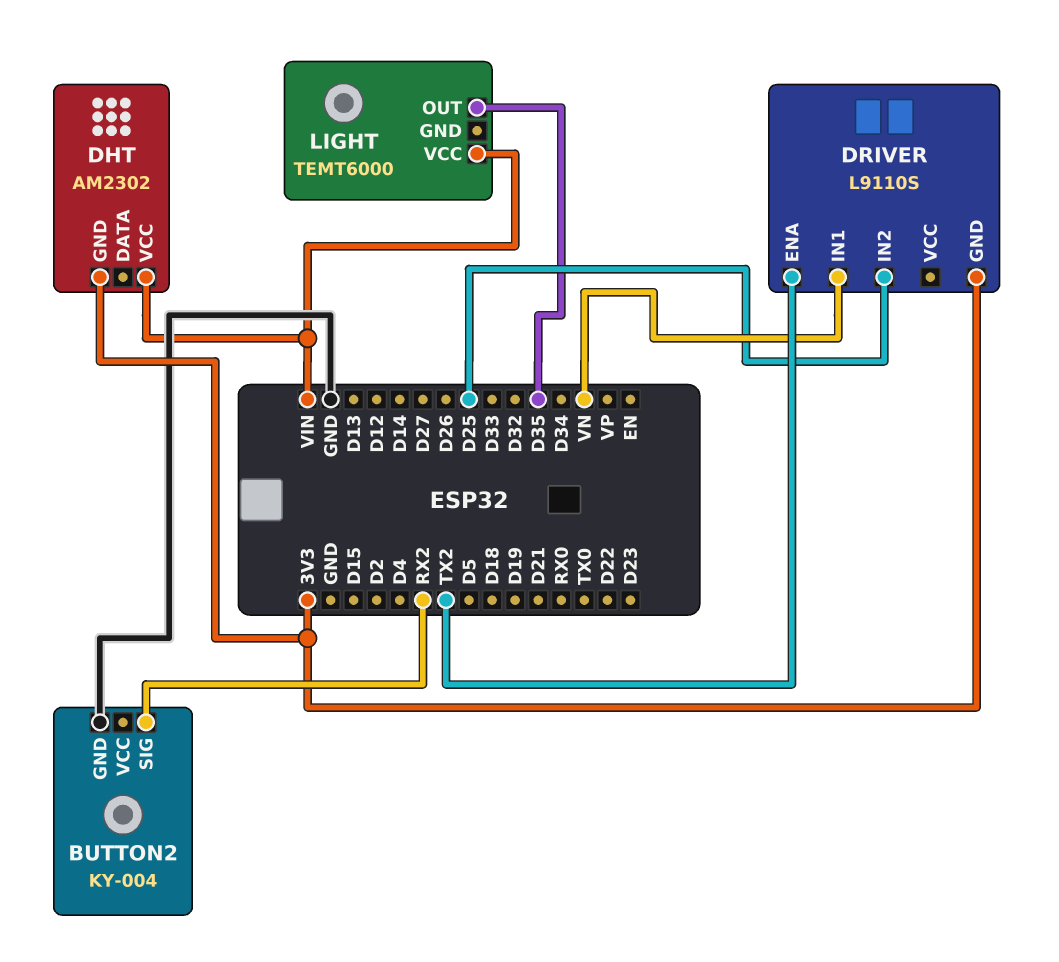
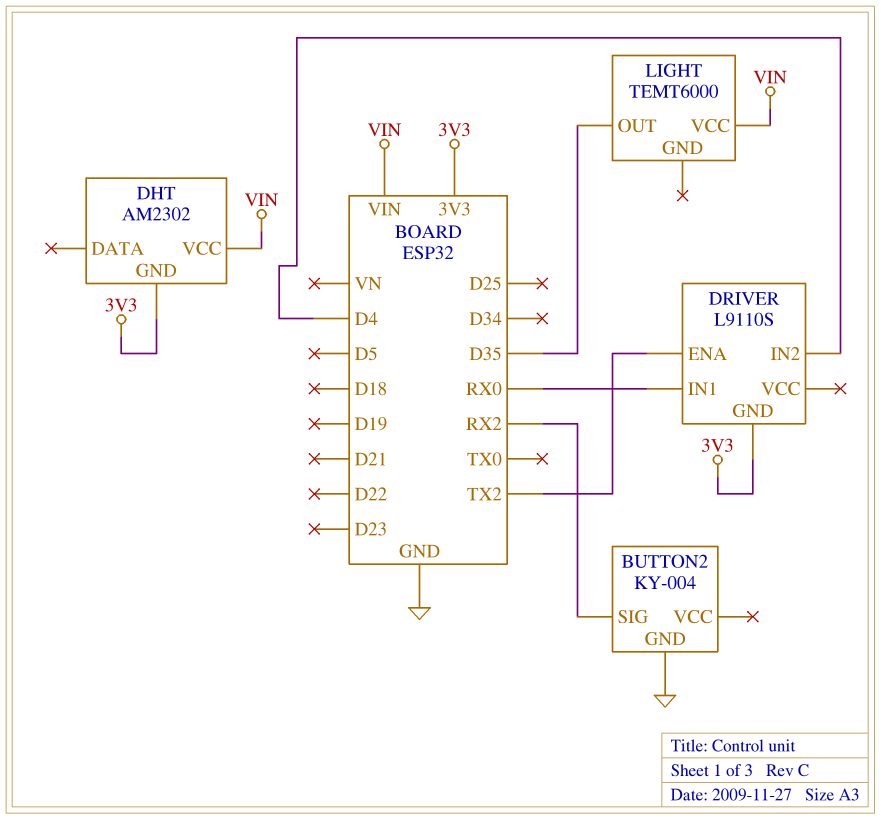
DRIVER pin IN1: VN -> RX0
DRIVER pin IN2: D25 -> D4

